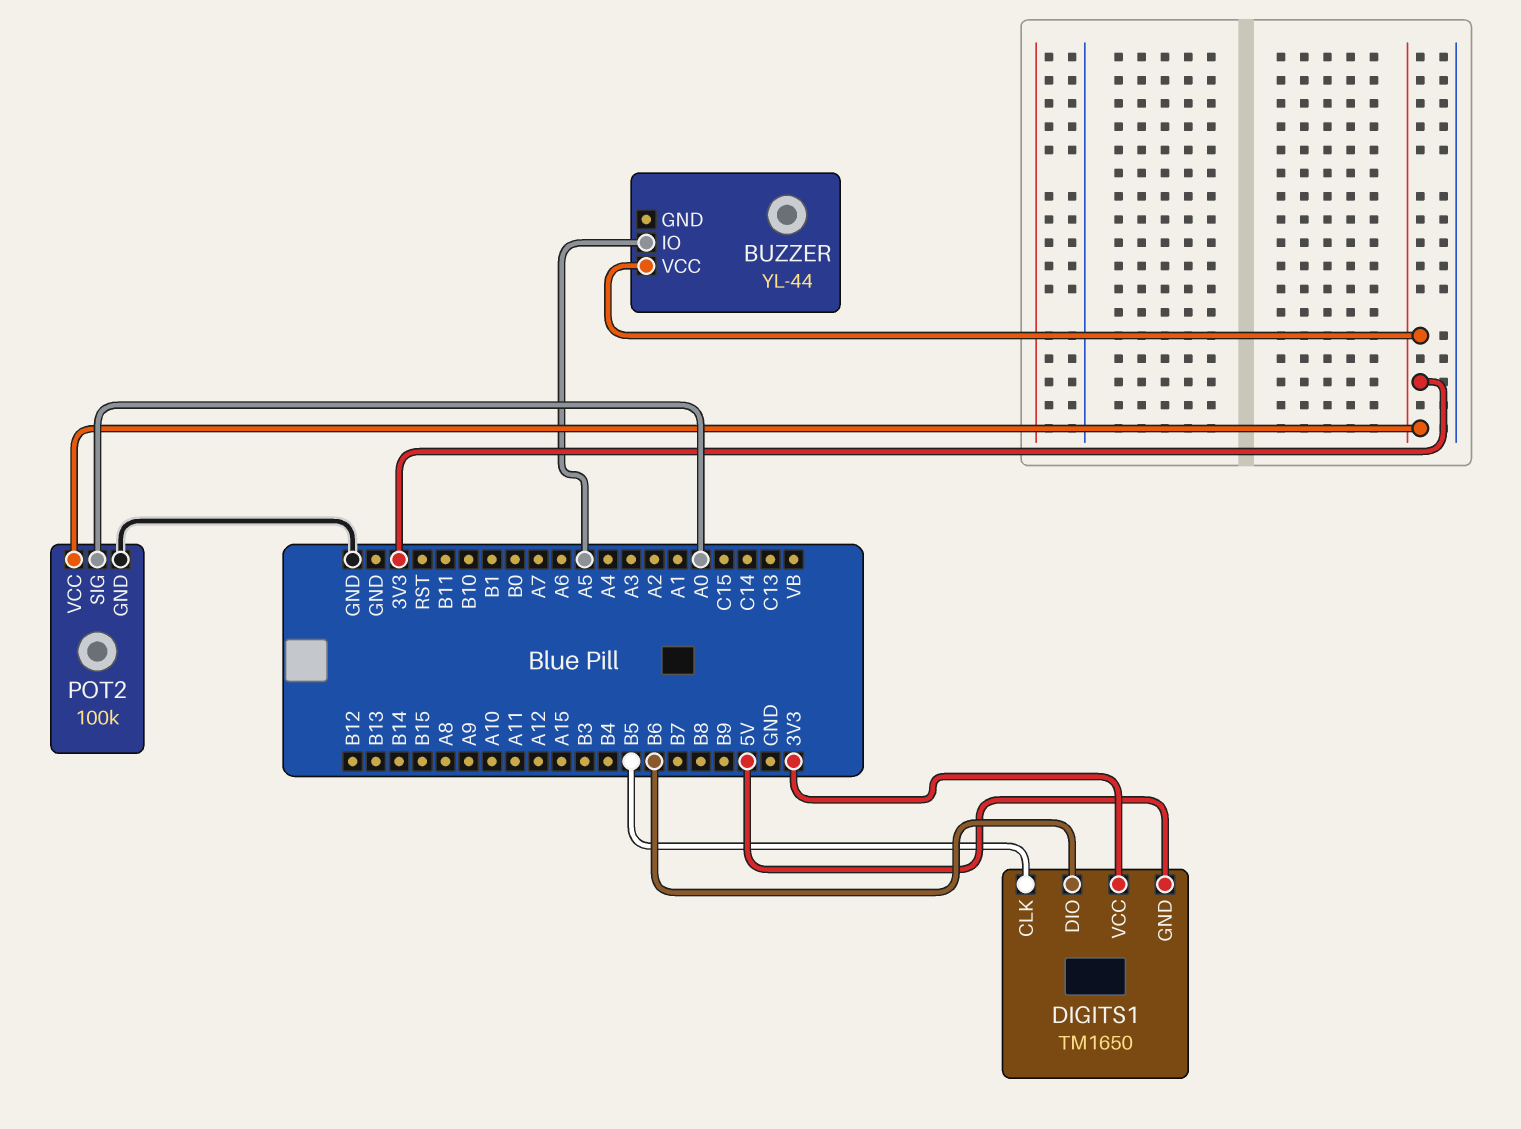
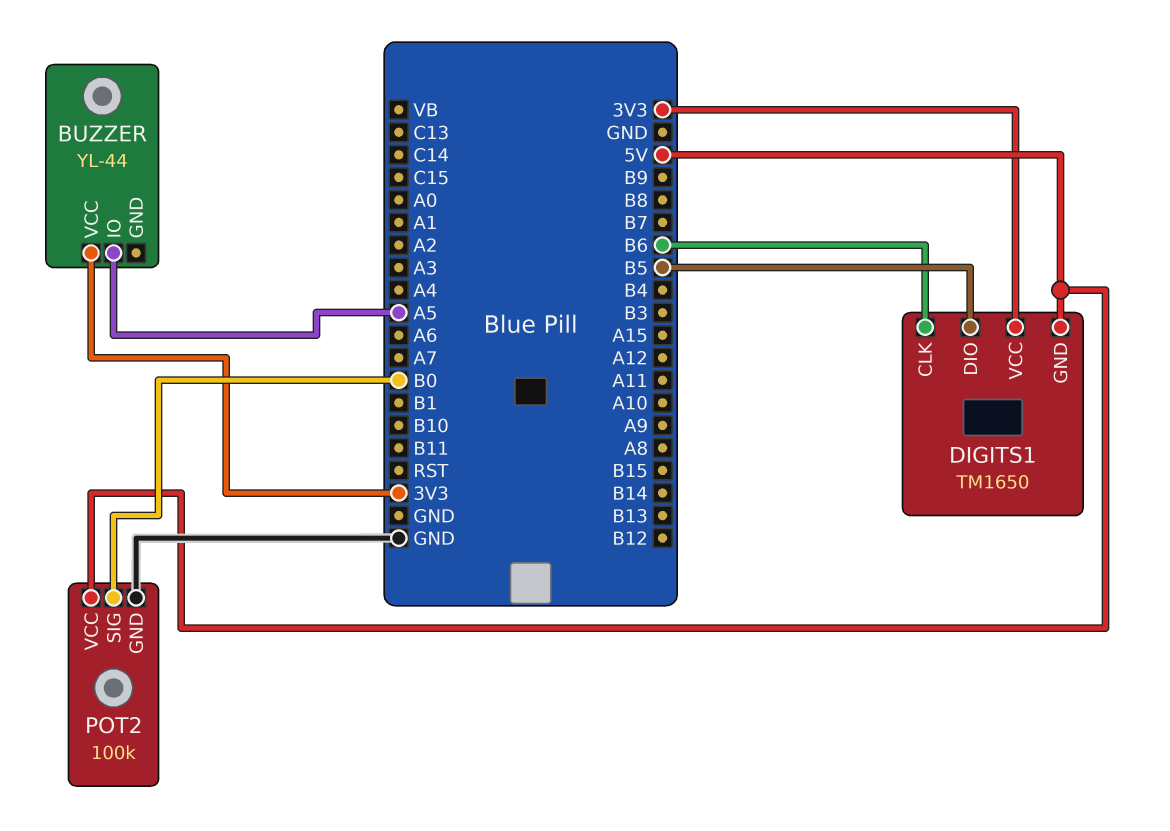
DIGITS1 pin CLK: B5 -> B6
DIGITS1 pin DIO: B6 -> B5
POT2 pin SIG: A0 -> B0
POT2 pin VCC: 3V3 -> 5V

